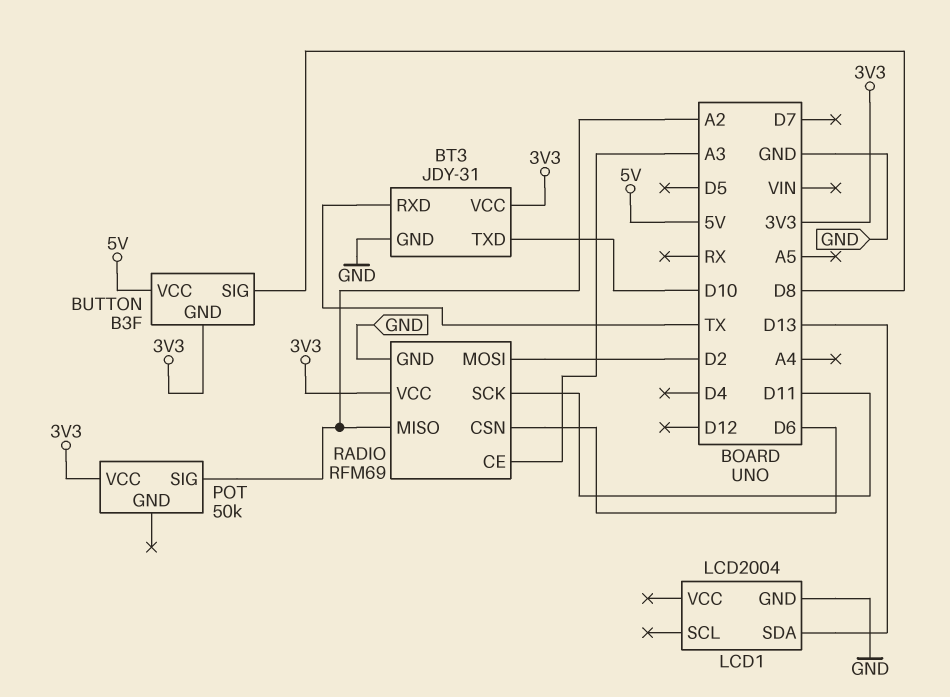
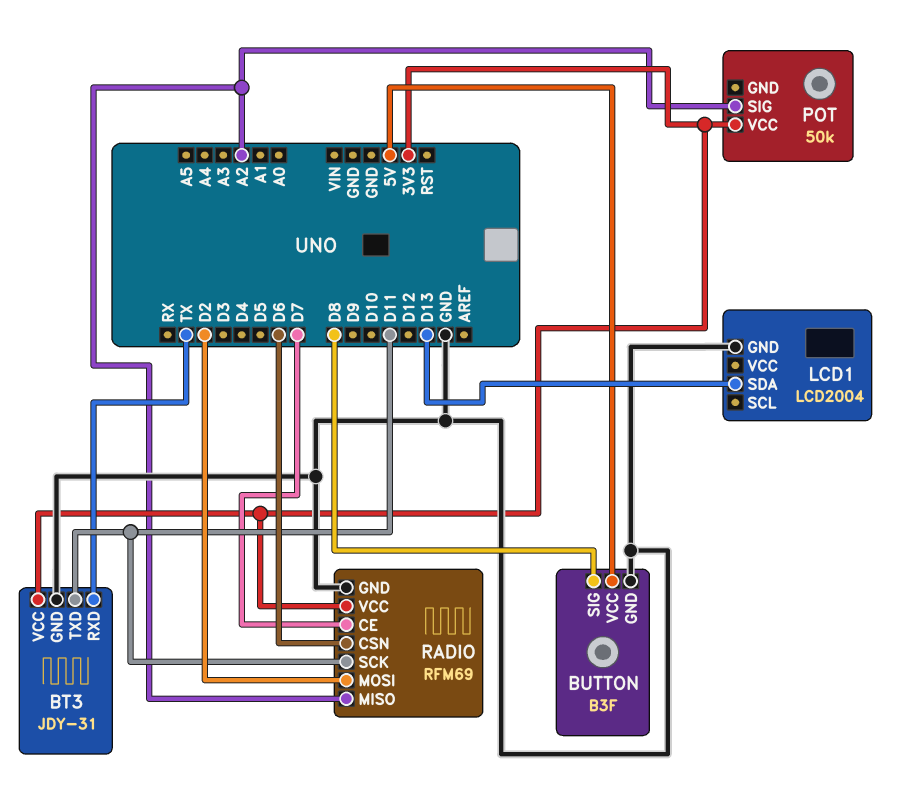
BT3 pin TXD: D10 -> D11
BUTTON pin GND: 3V3 -> GND
RADIO pin CE: A3 -> D7

